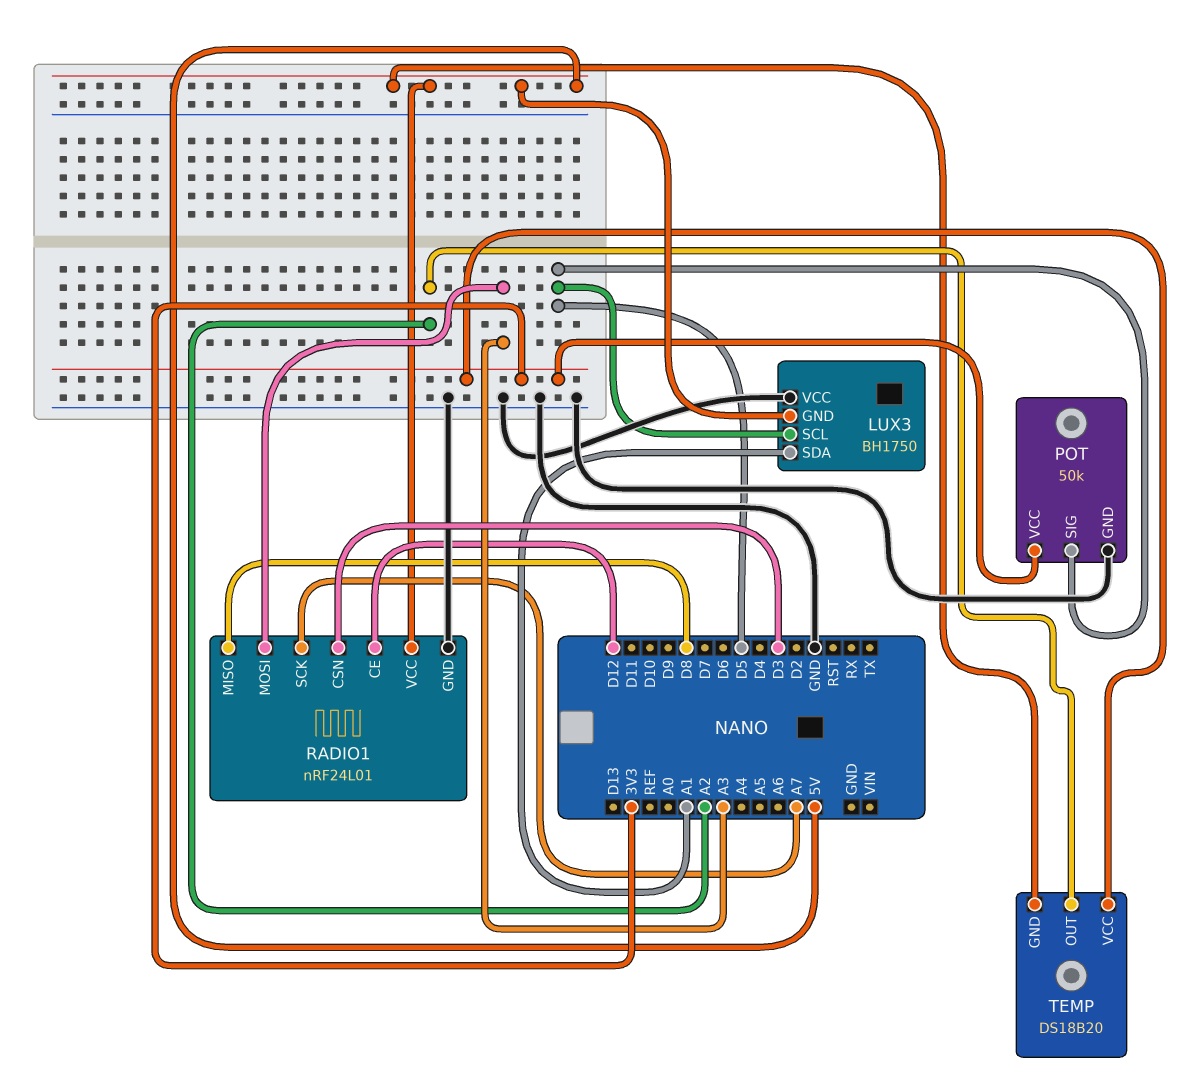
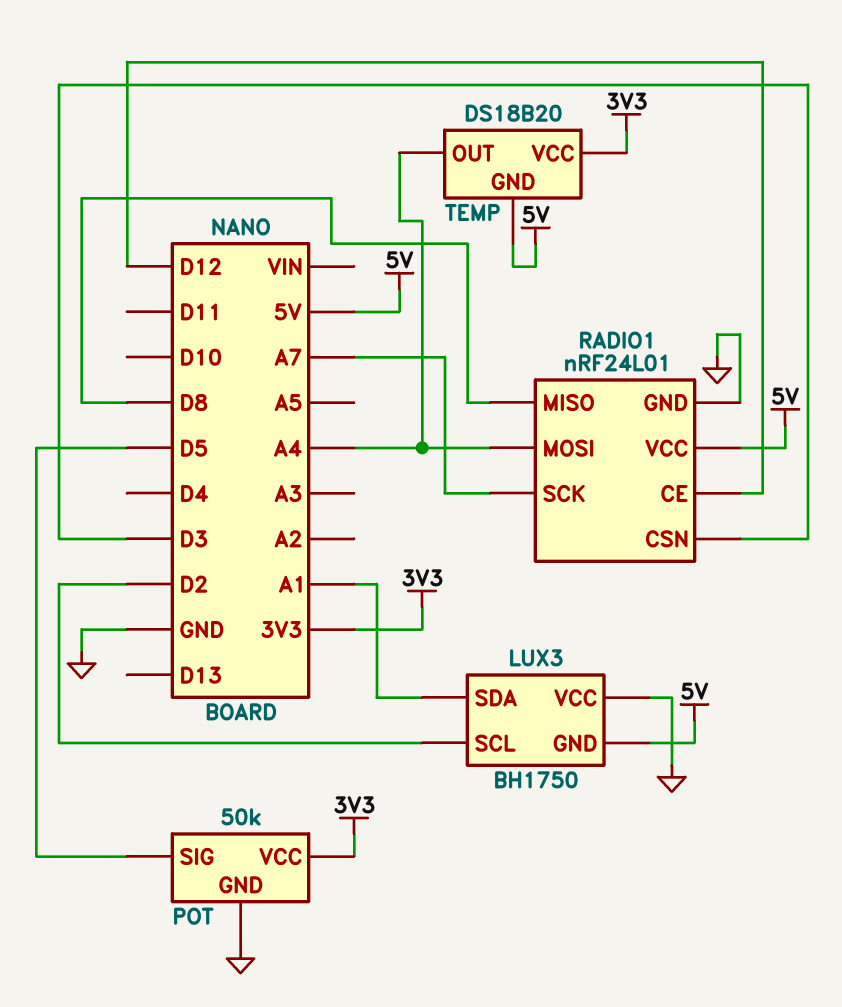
LUX3 pin SCL: D5 -> D2
RADIO1 pin MOSI: A3 -> A4
TEMP pin OUT: A2 -> A4

